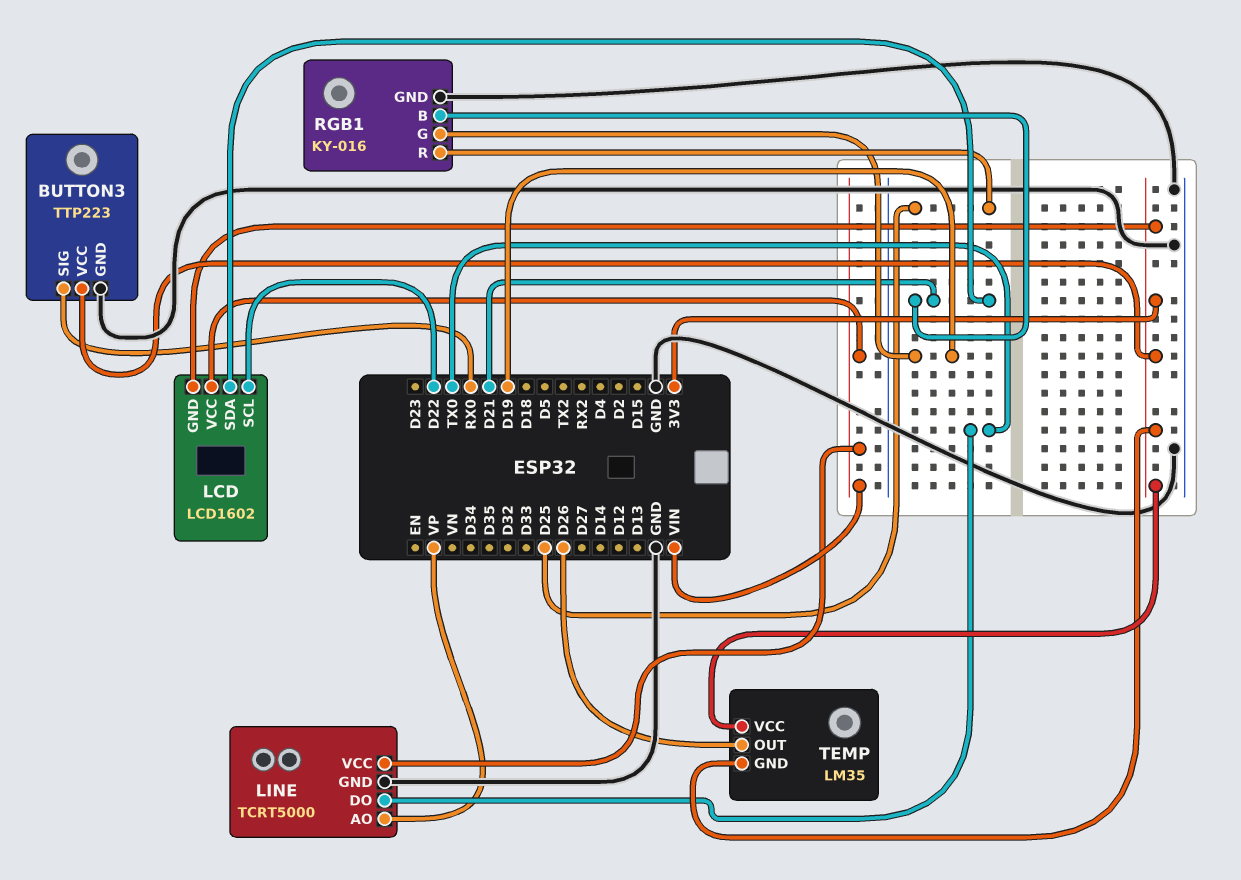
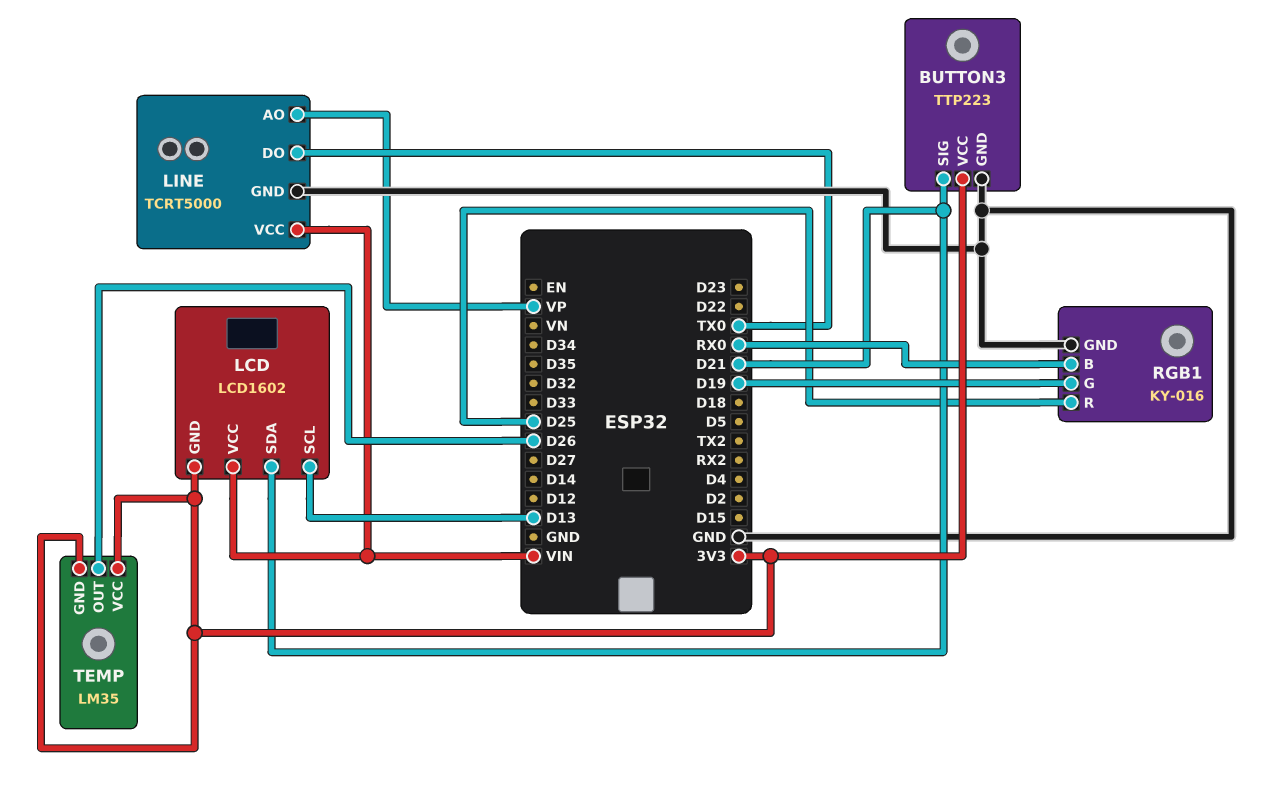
BUTTON3 pin SIG: RX0 -> D21
LCD pin SCL: D22 -> D13
RGB1 pin B: D21 -> RX0

